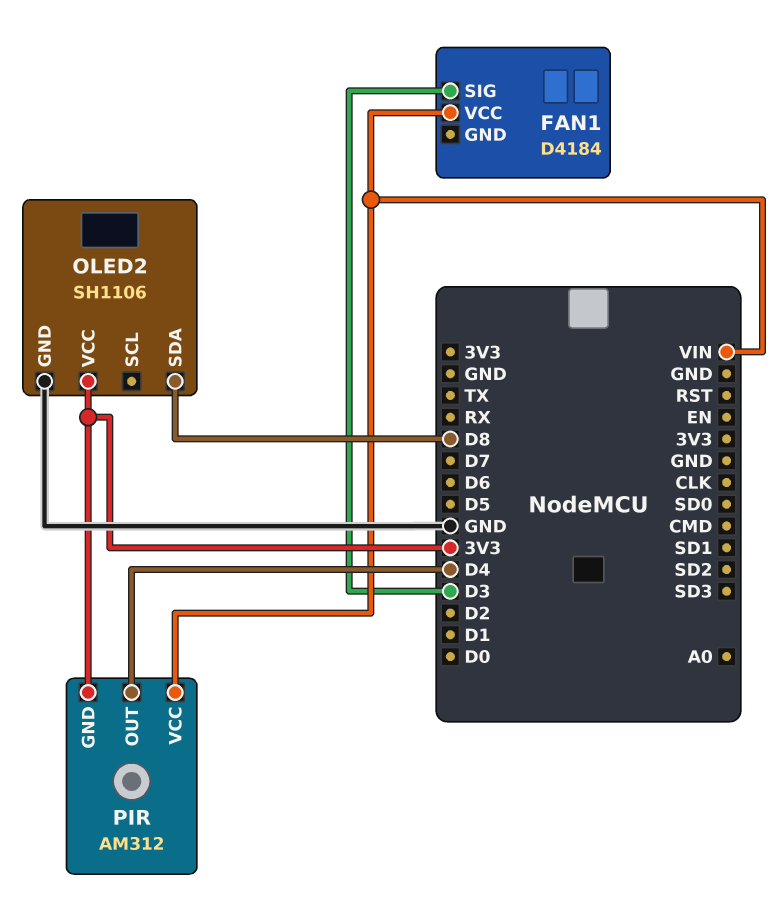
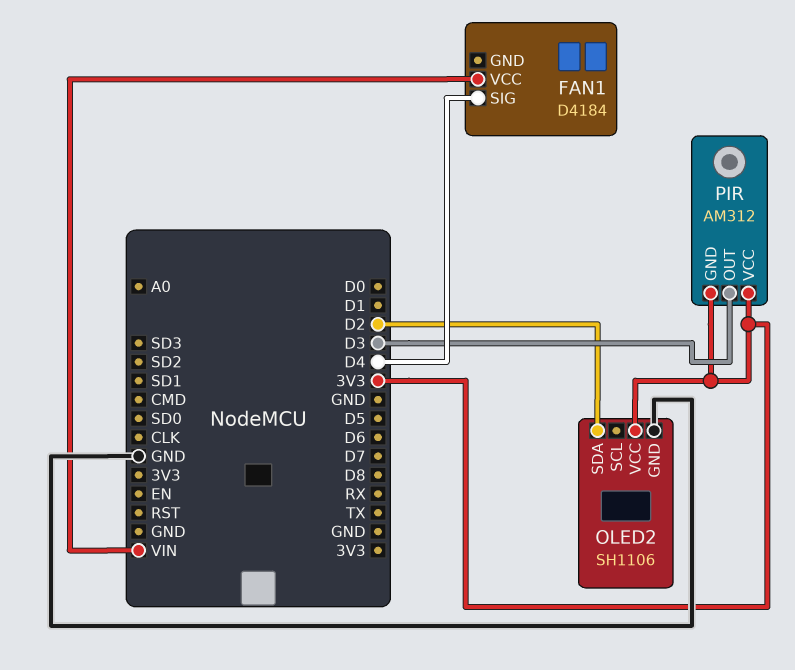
FAN1 pin SIG: D3 -> D4
OLED2 pin SDA: D8 -> D2
PIR pin OUT: D4 -> D3
PIR pin VCC: VIN -> 3V3

